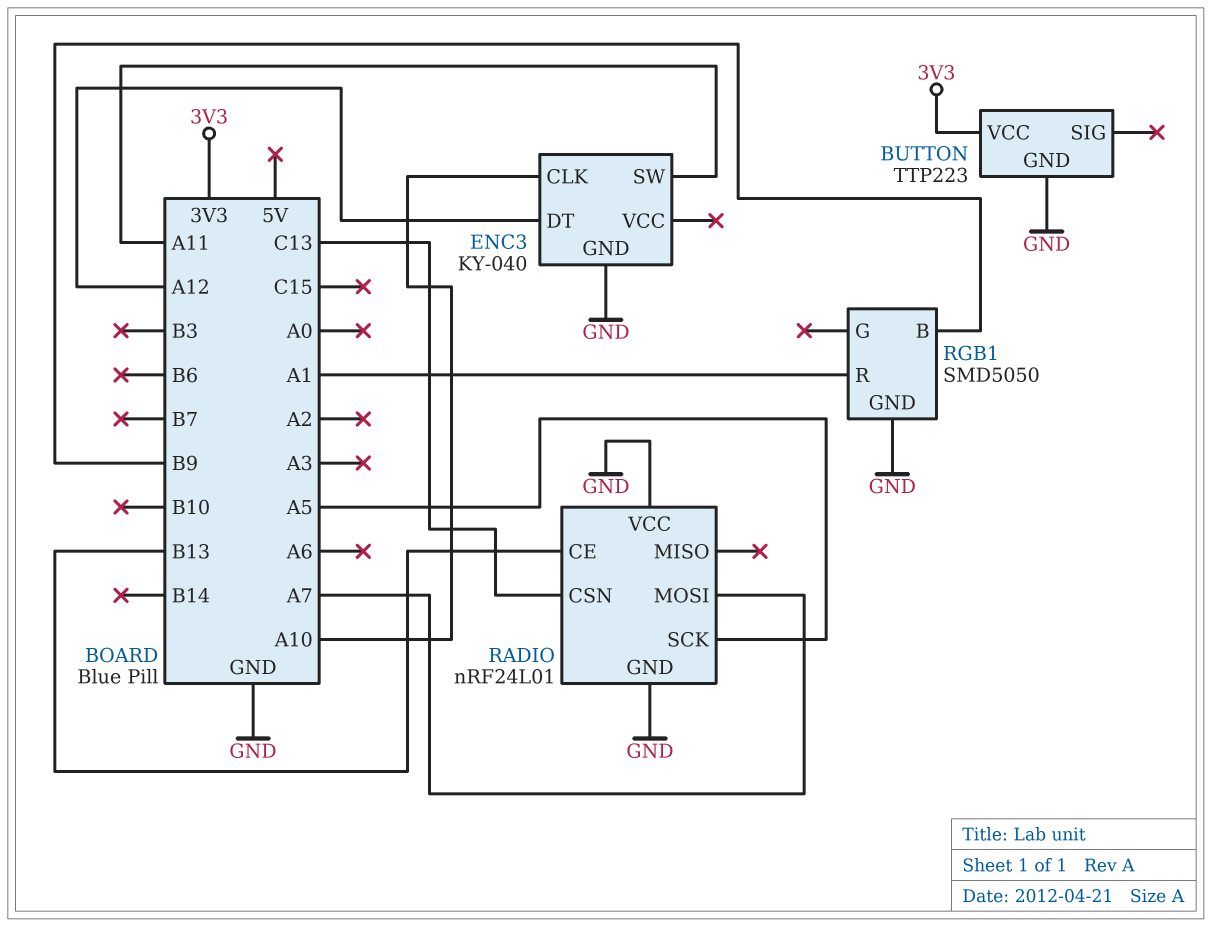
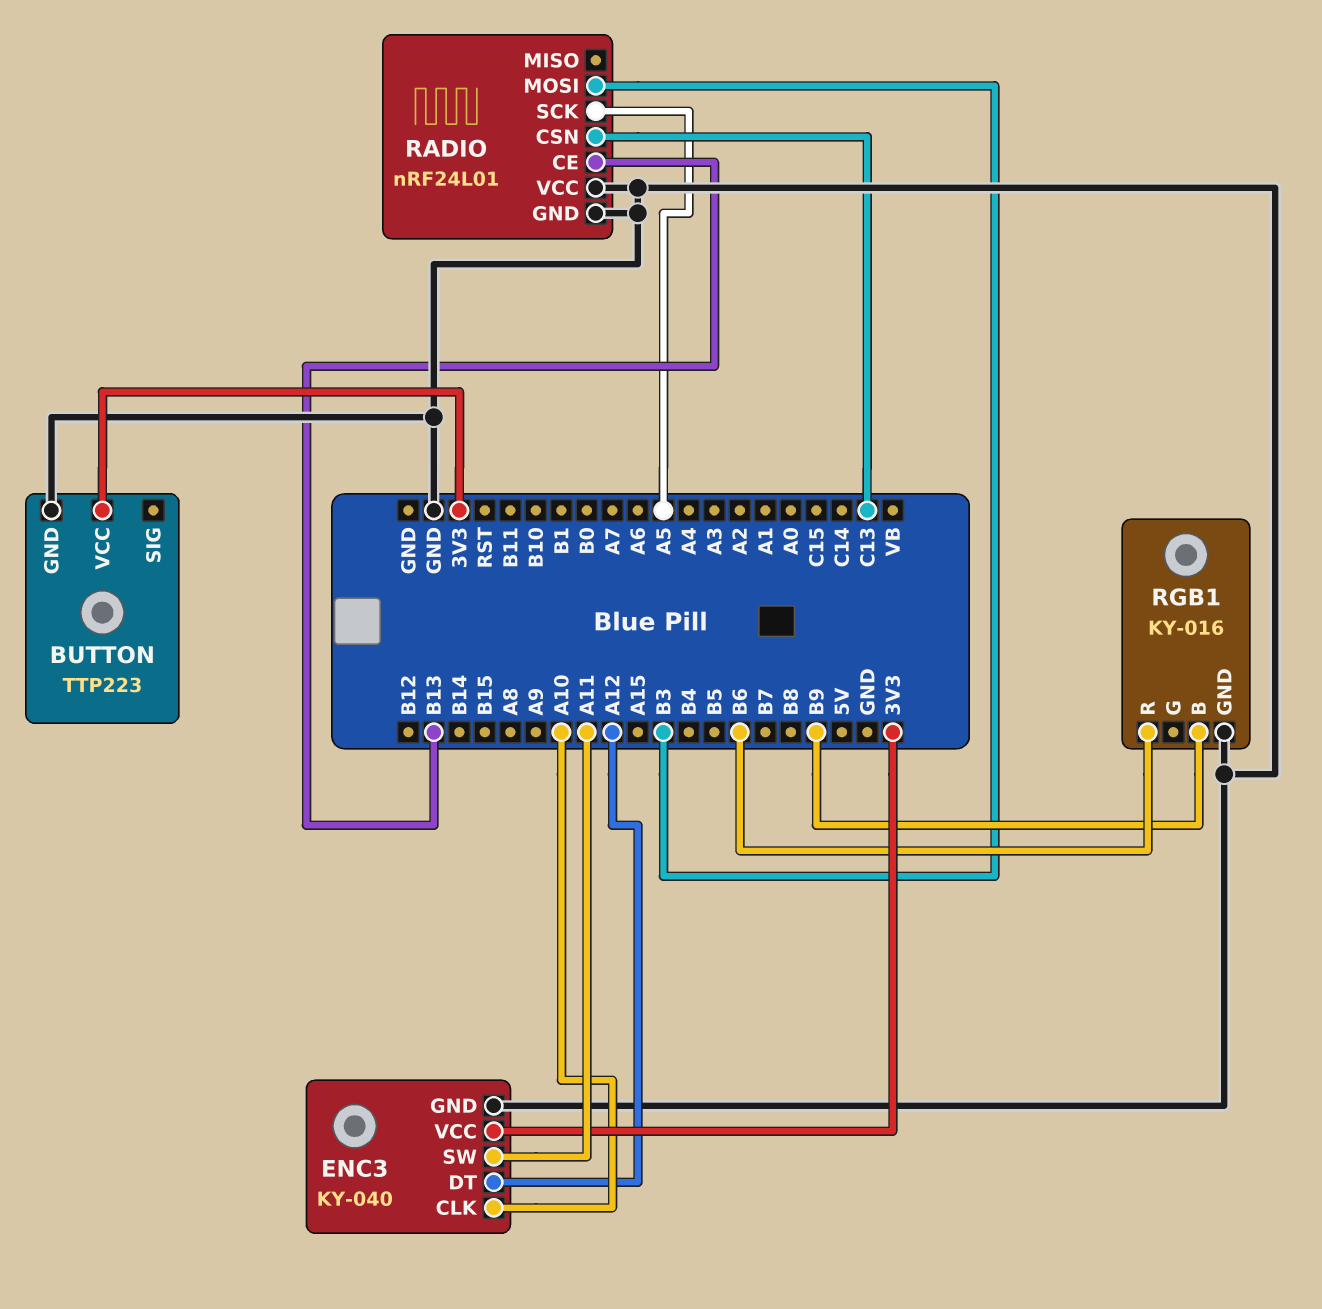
ENC3 pin VCC: none -> 3V3
RADIO pin MOSI: A7 -> B3
RGB1: SMD5050 -> KY-016
RGB1 pin R: A1 -> B6

